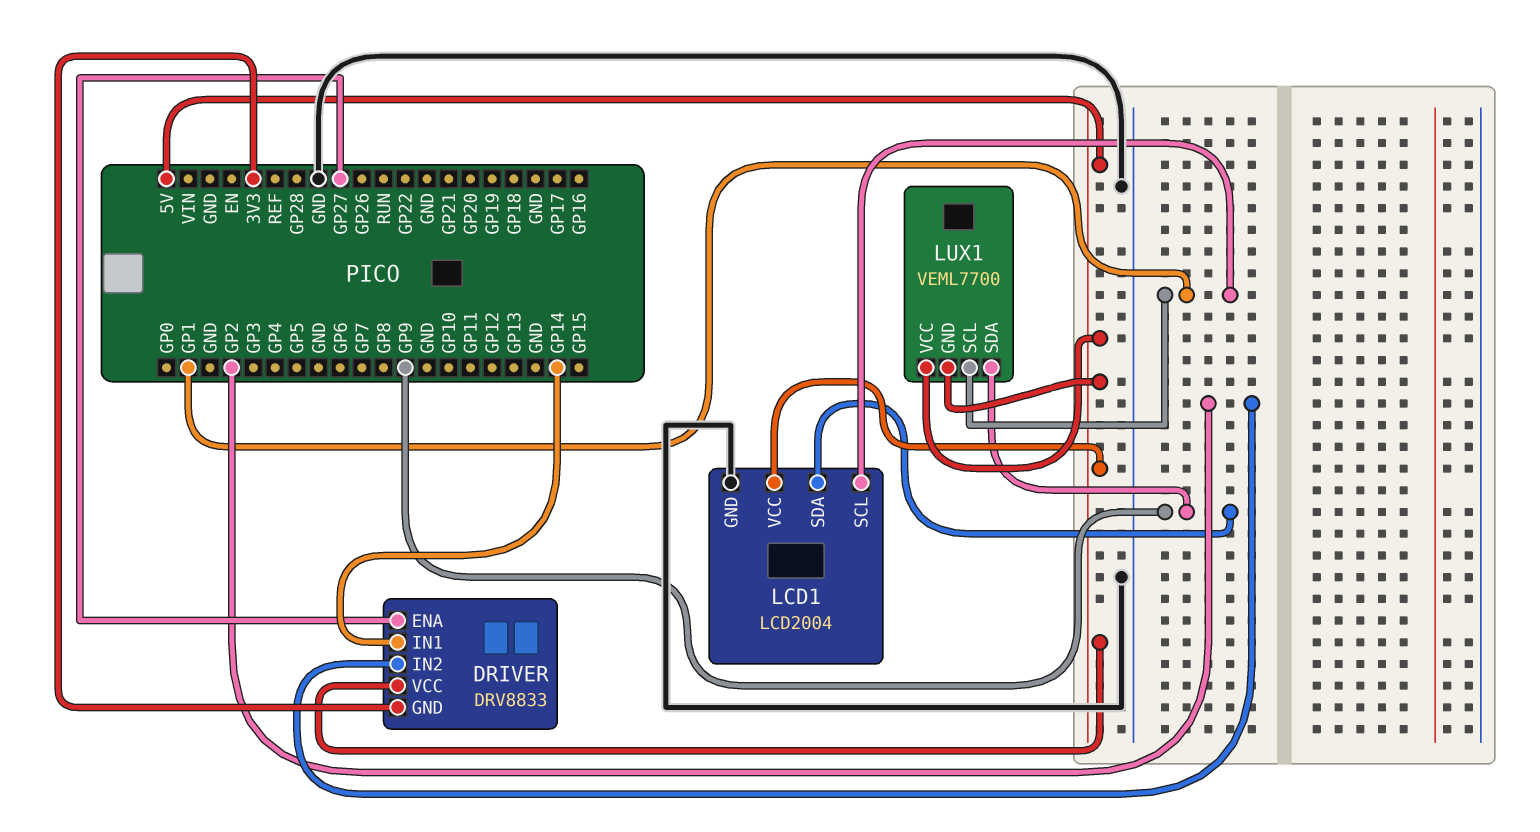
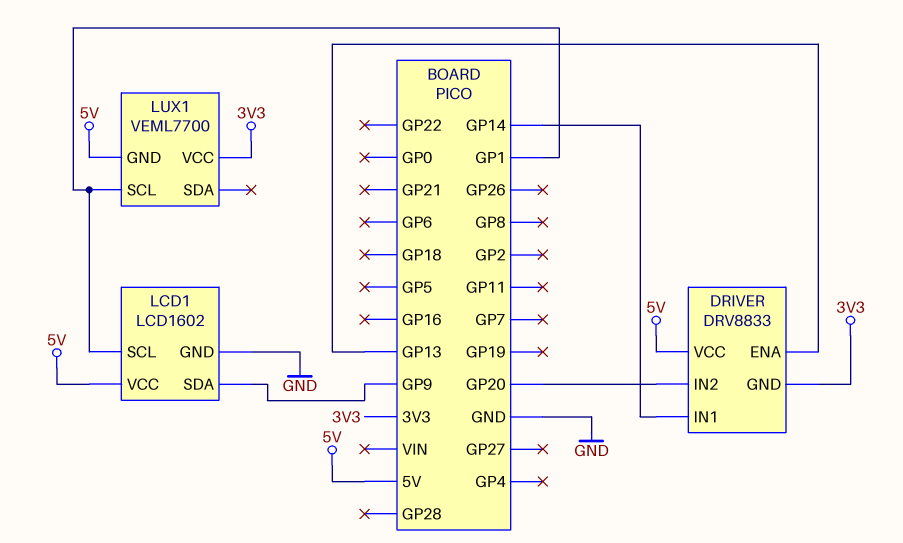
DRIVER pin ENA: GP27 -> GP13
DRIVER pin IN2: GP2 -> GP20
LCD1: LCD2004 -> LCD1602
LUX1 pin SDA: GP9 -> none
LUX1 pin VCC: 5V -> 3V3

